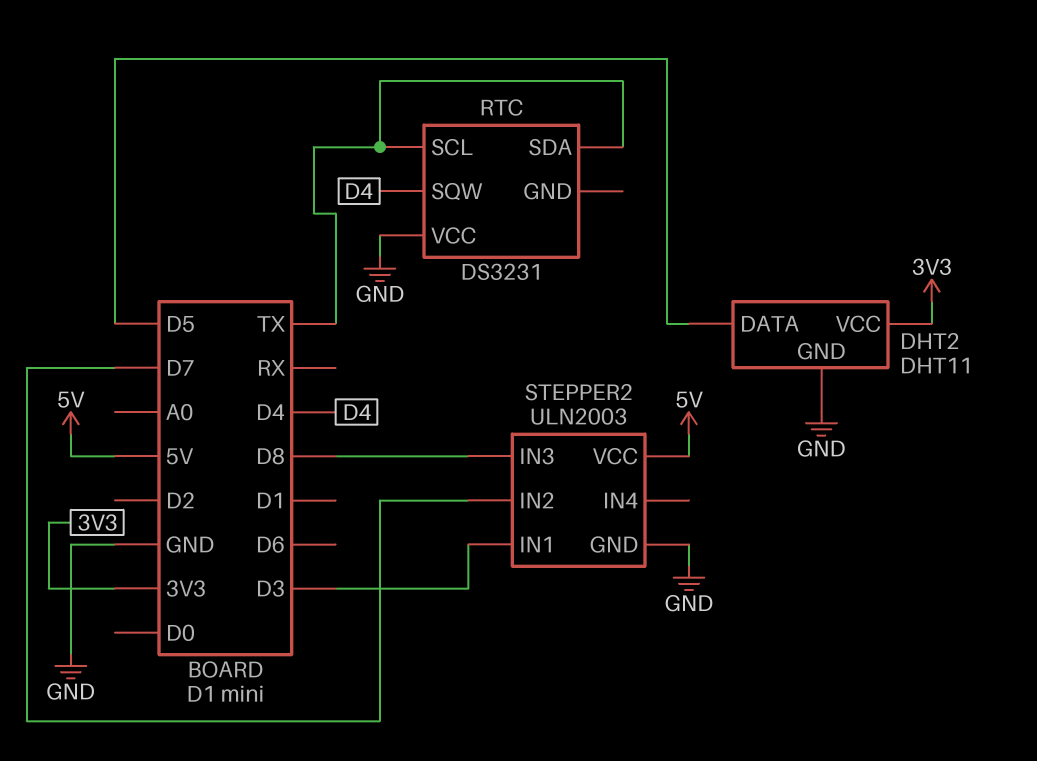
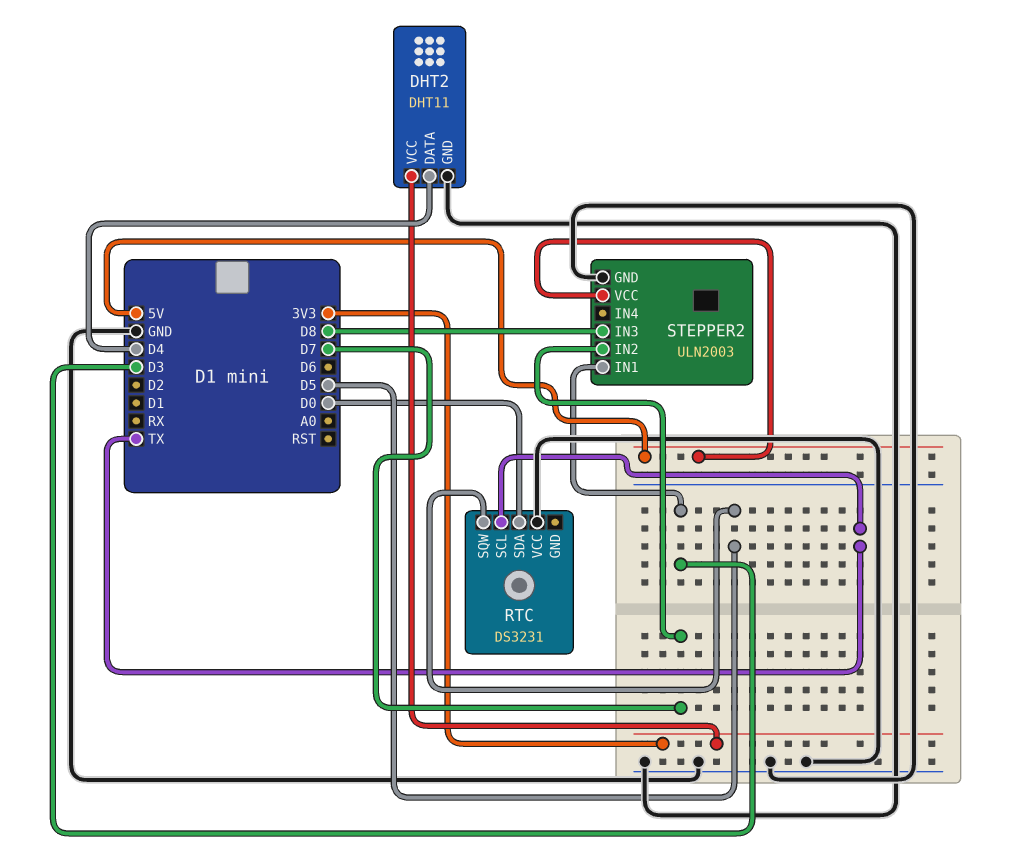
DHT2 pin DATA: D5 -> D4
RTC pin SDA: TX -> D0
RTC pin SQW: D4 -> D5

